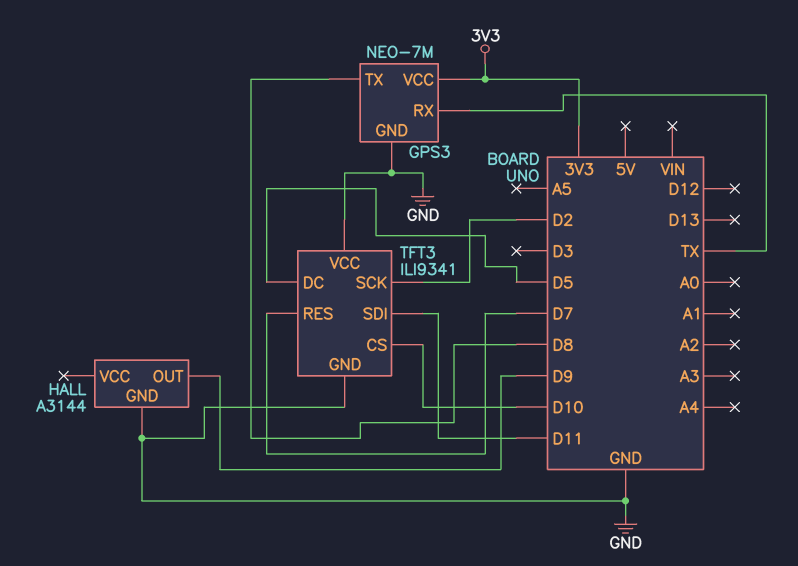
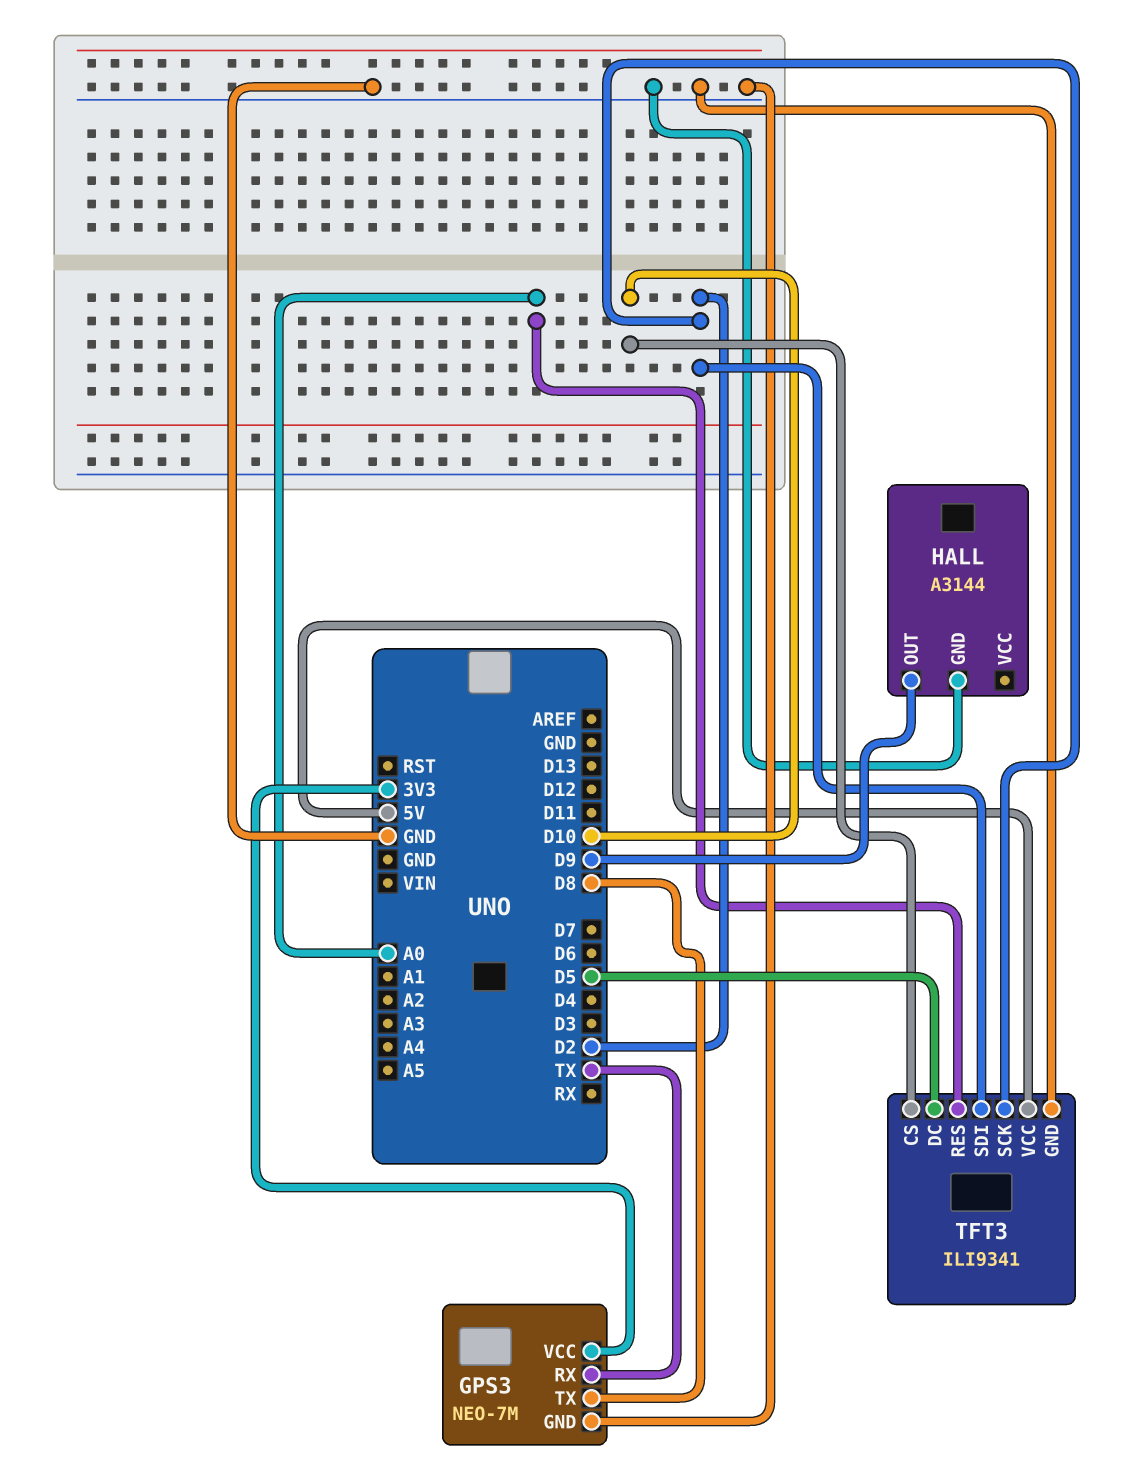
TFT3 pin RES: D7 -> A0
TFT3 pin SDI: D11 -> D2
TFT3 pin VCC: GND -> 5V

